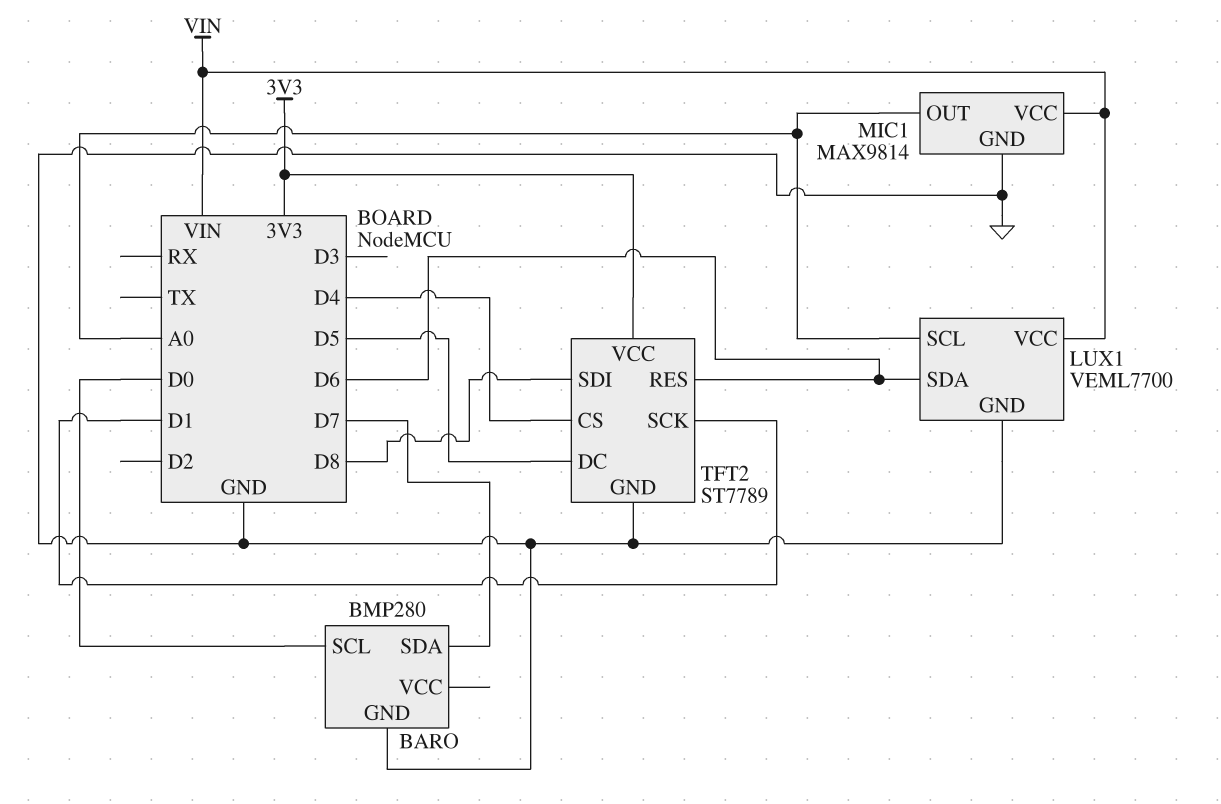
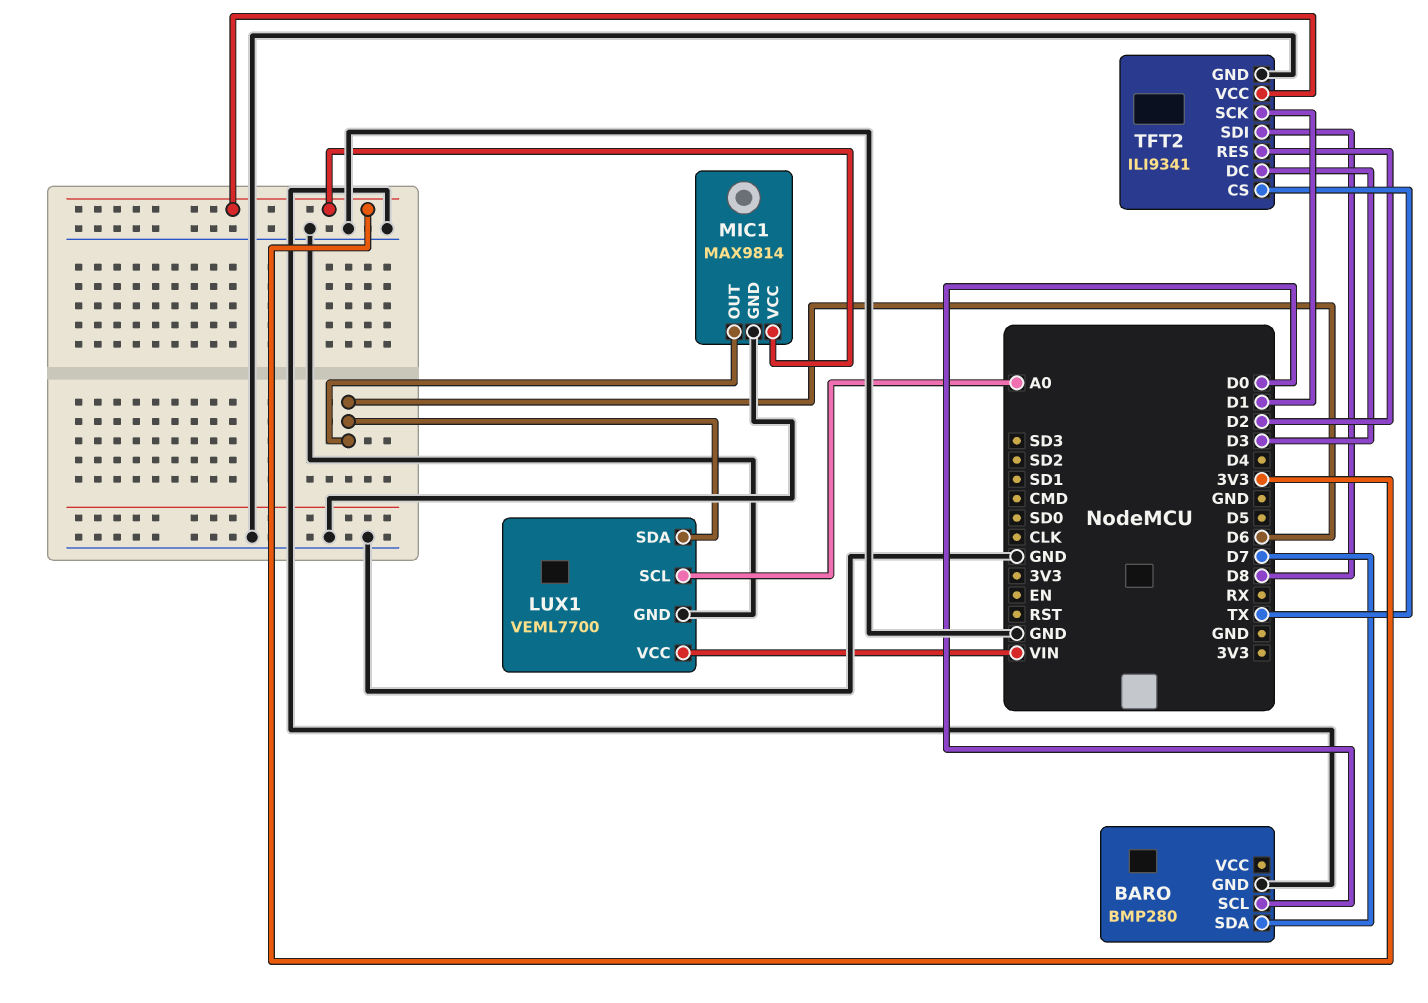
MIC1 pin OUT: A0 -> D6
MIC1 pin VCC: VIN -> 3V3
TFT2: ST7789 -> ILI9341
TFT2 pin CS: D4 -> TX
TFT2 pin DC: D5 -> D3
TFT2 pin RES: D6 -> D2

